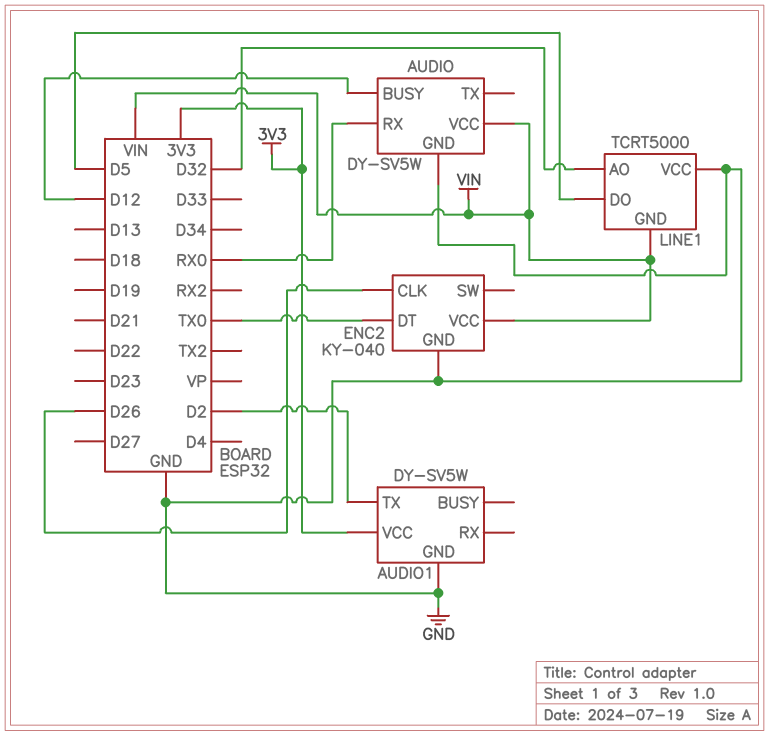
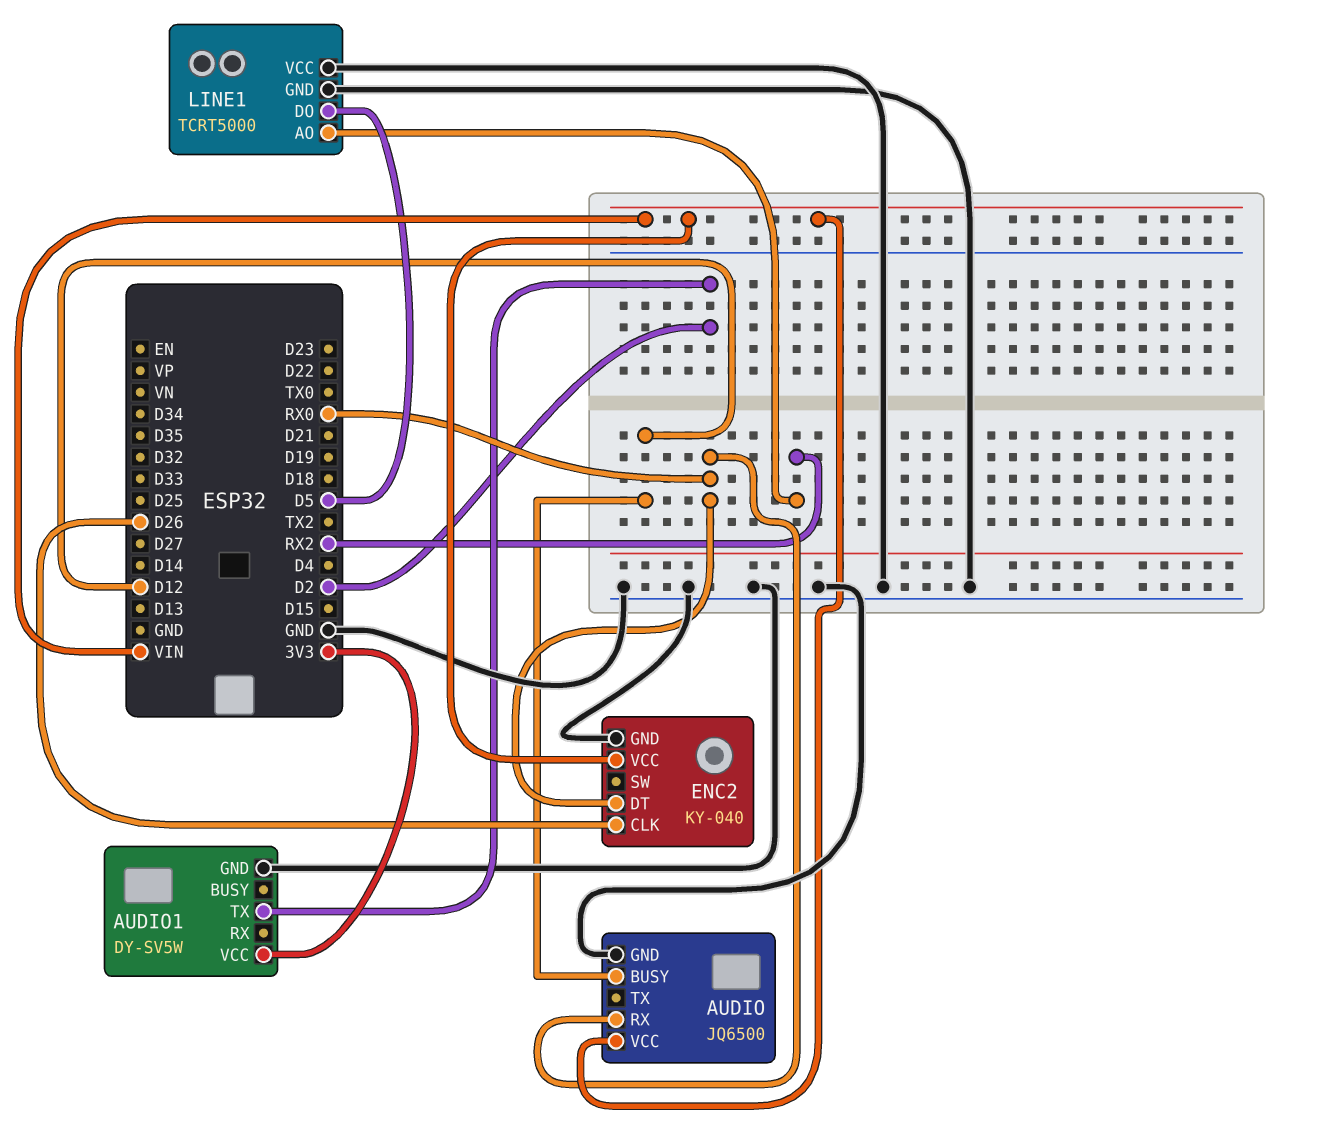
AUDIO: DY-SV5W -> JQ6500
ENC2 pin DT: TX0 -> RX0
LINE1 pin AO: D32 -> RX2
LINE1 pin GND: VIN -> GND

